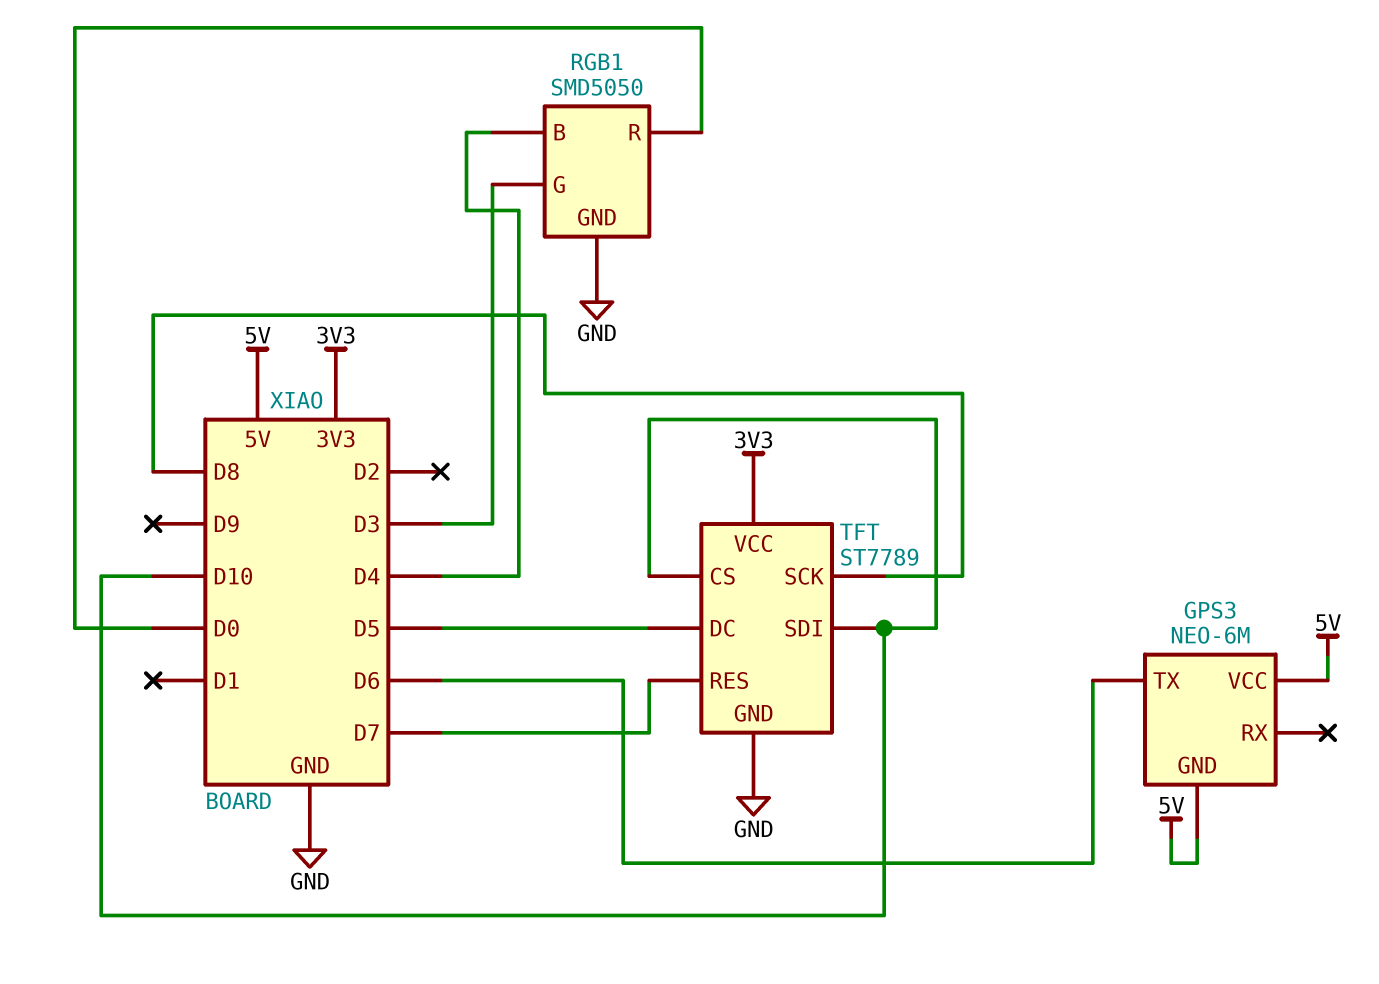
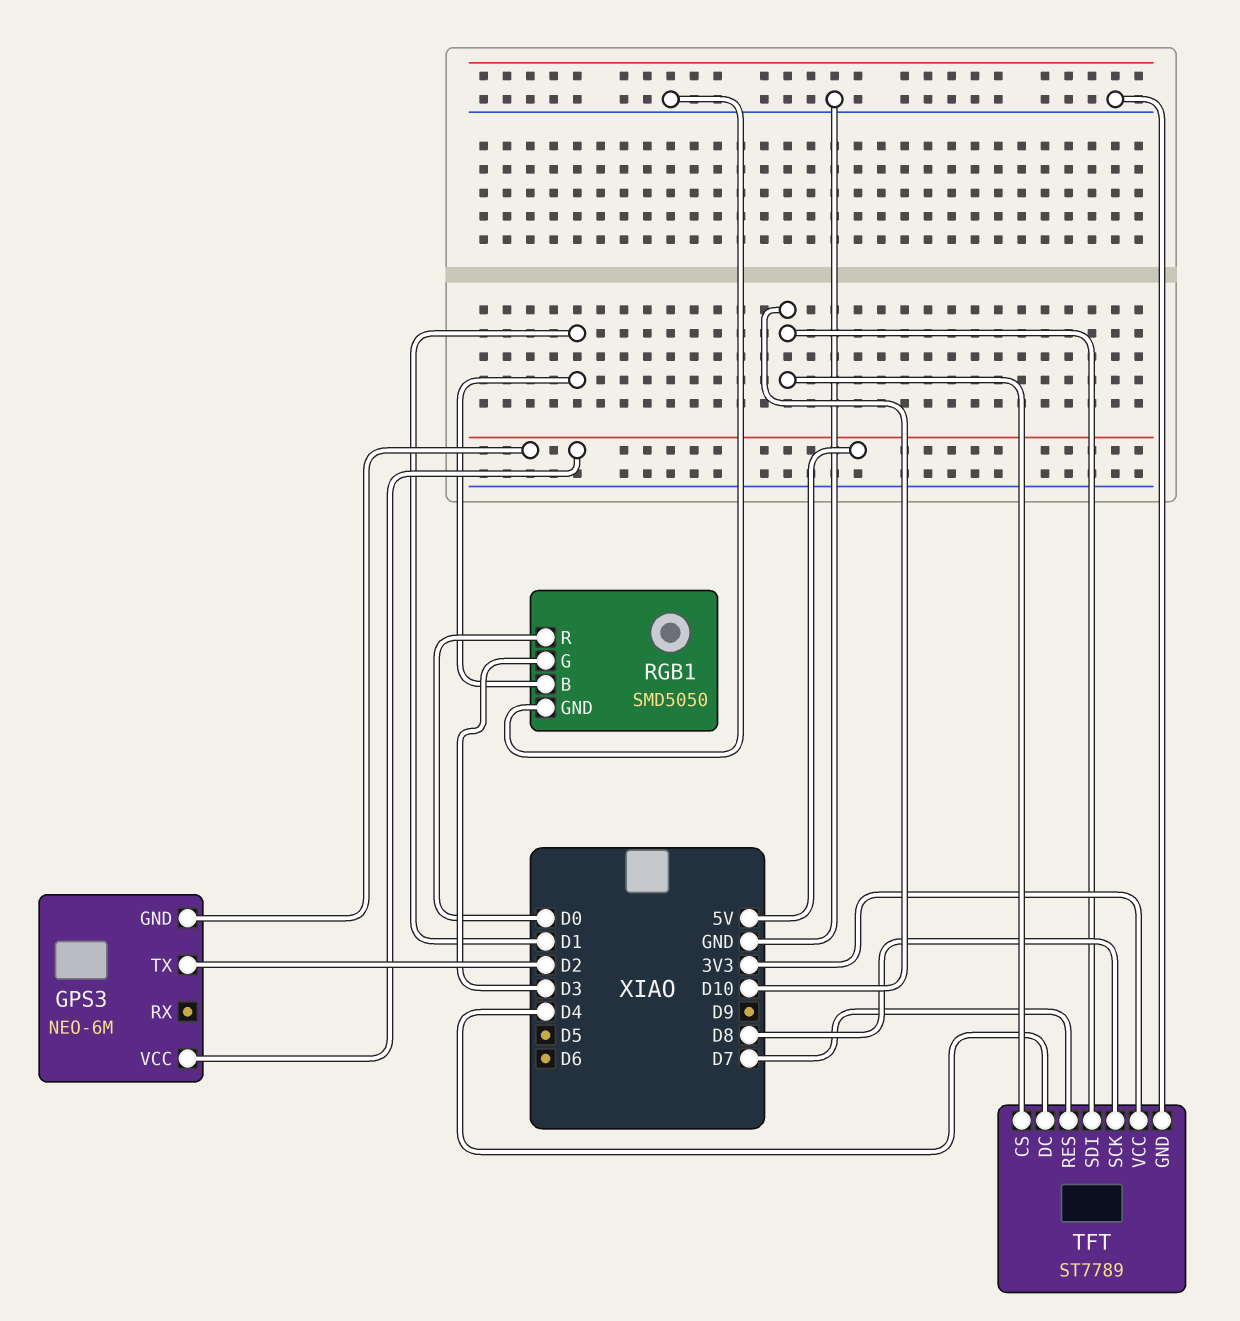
GPS3 pin TX: D6 -> D2
RGB1 pin B: D4 -> D1
TFT pin DC: D5 -> D4

